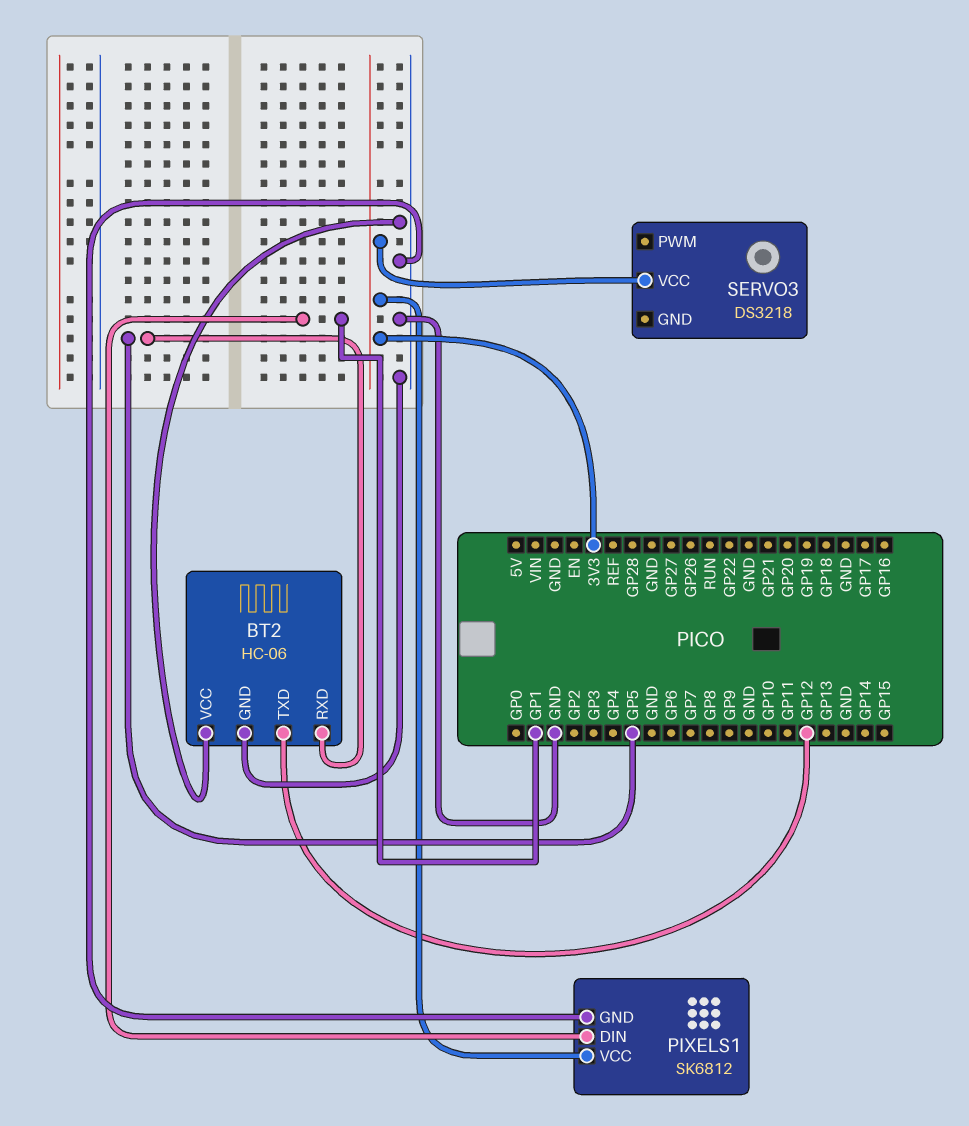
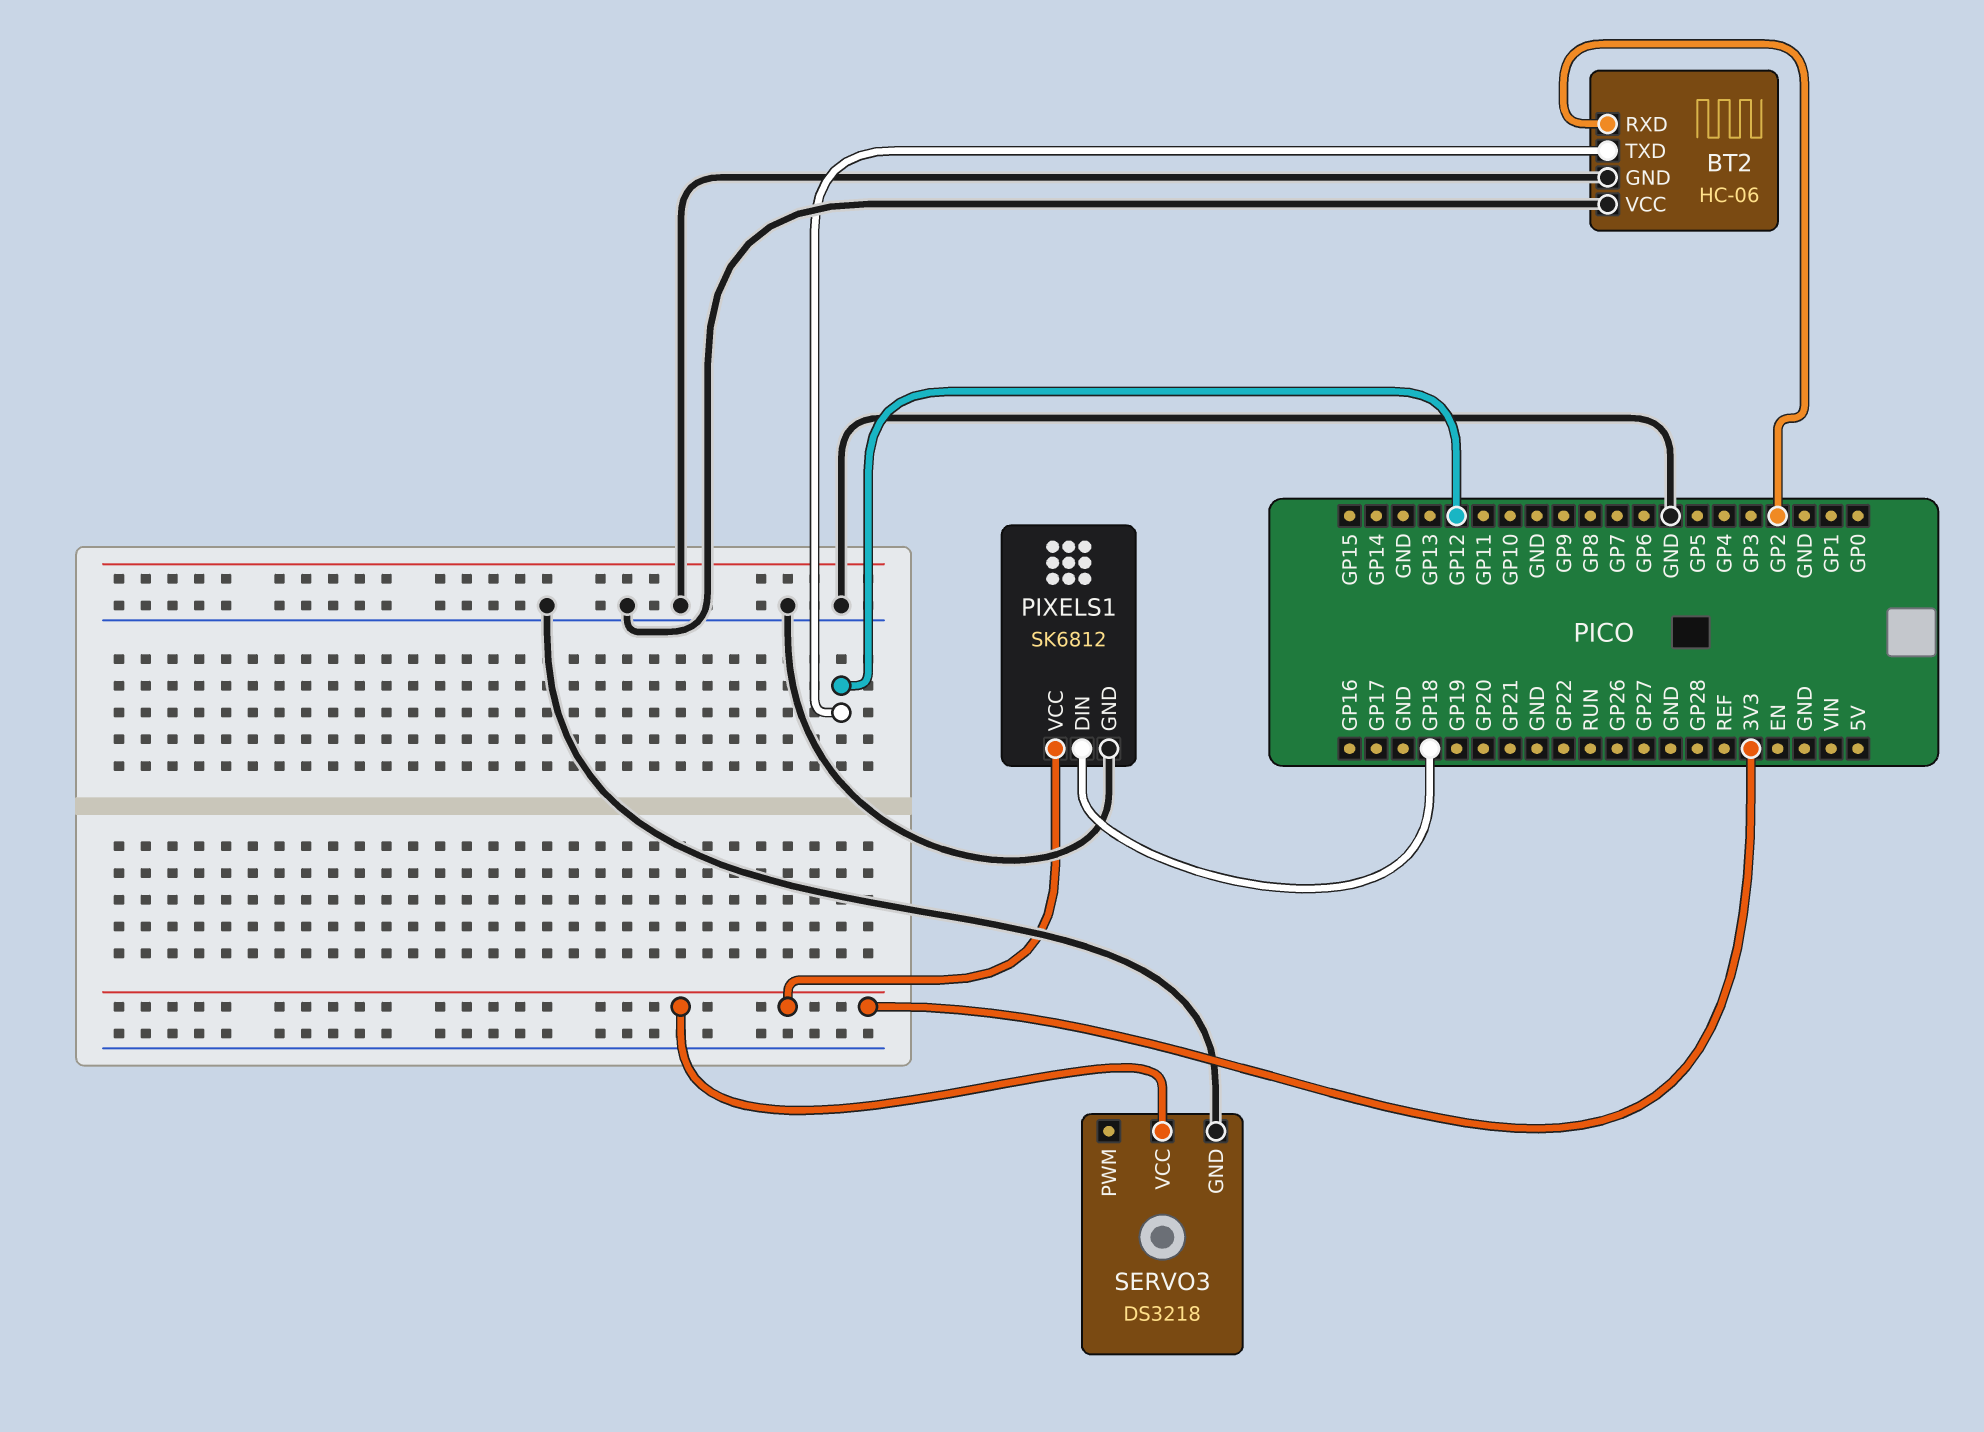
BT2 pin RXD: GP5 -> GP2
PIXELS1 pin DIN: GP1 -> GP18
SERVO3 pin GND: none -> GND

